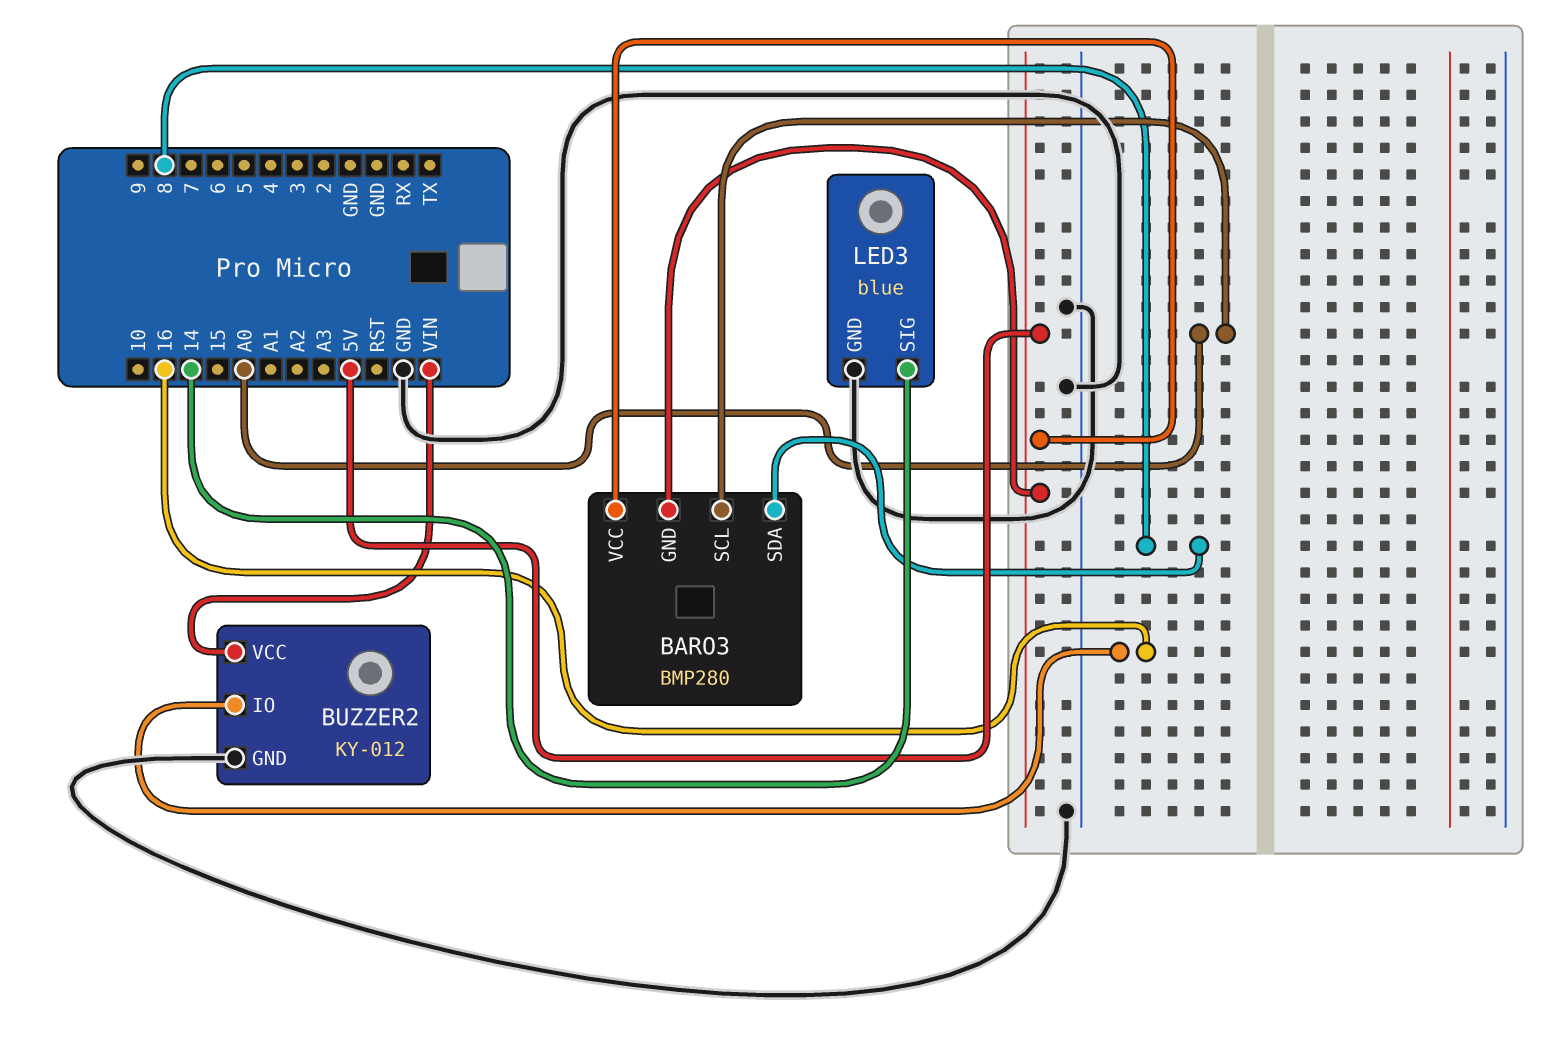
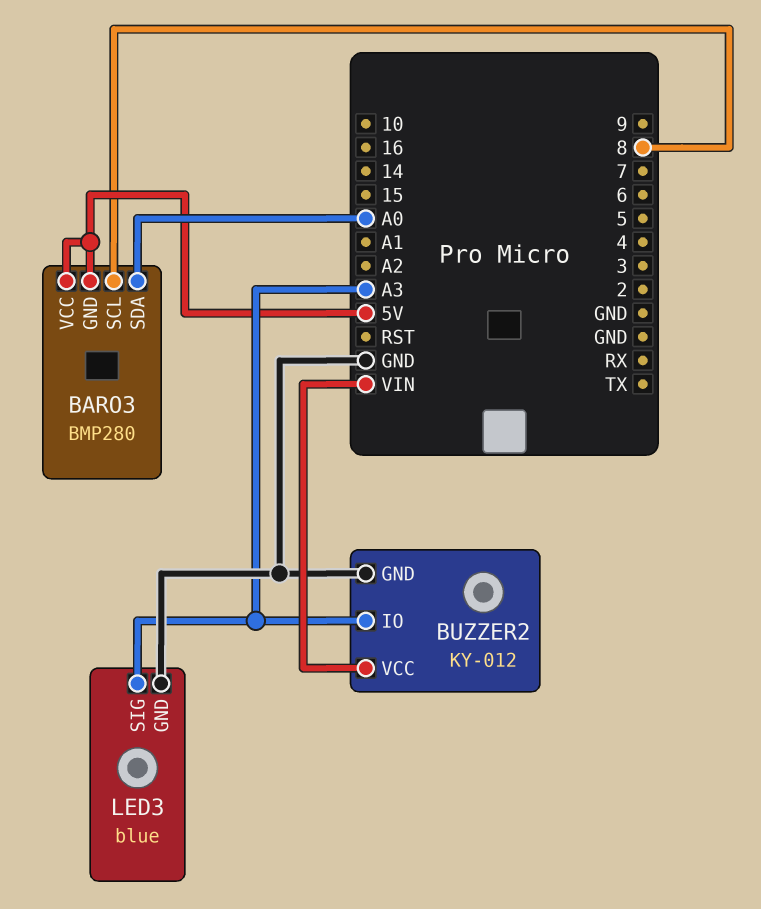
BARO3 pin SCL: A0 -> 8
BARO3 pin SDA: 8 -> A0
BUZZER2 pin IO: 16 -> A3
LED3 pin SIG: 14 -> A3

